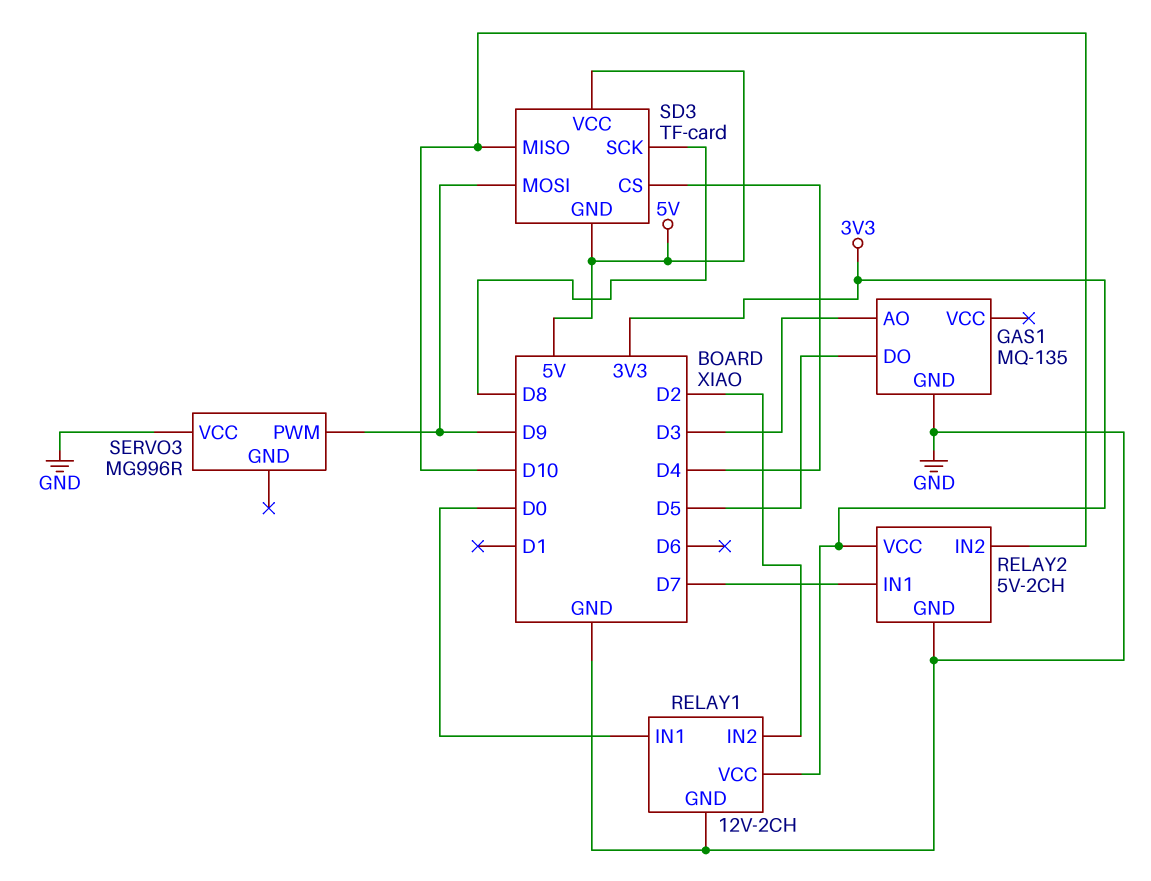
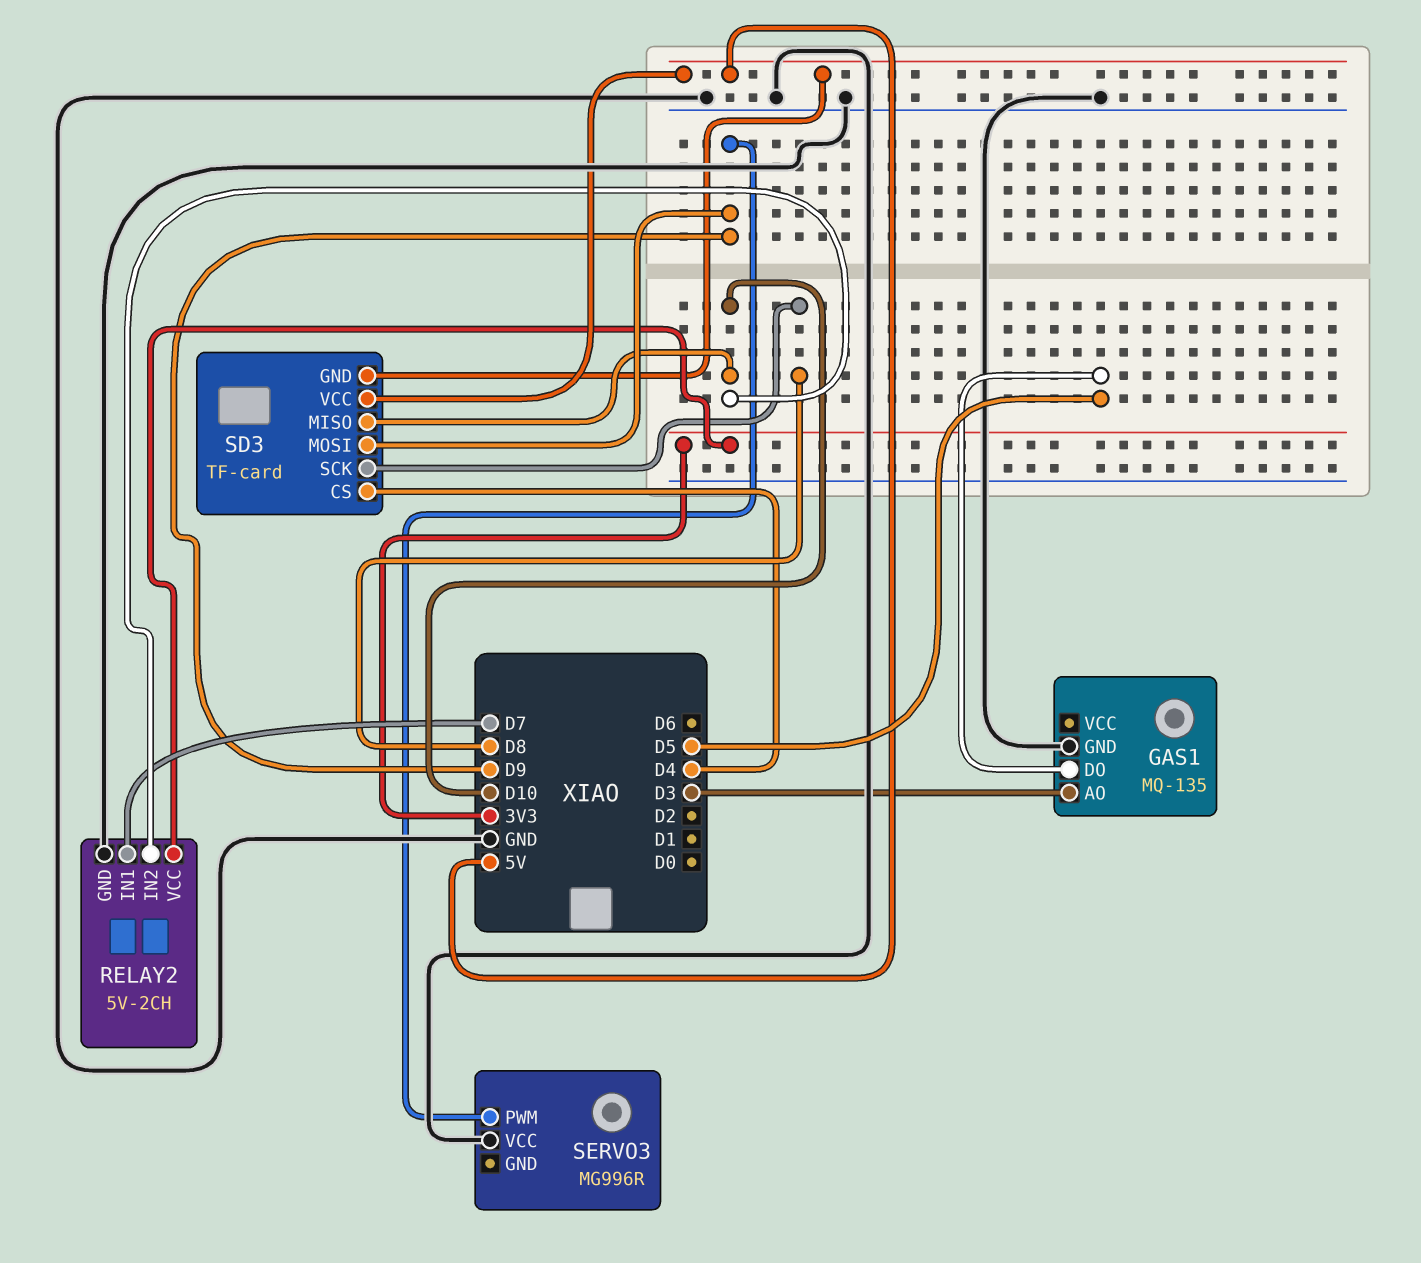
RELAY1: 12V-2CH -> none
RELAY1 pin GND: GND -> none
RELAY1 pin IN1: D0 -> none
RELAY1 pin IN2: D2 -> none
RELAY1 pin VCC: 3V3 -> none

